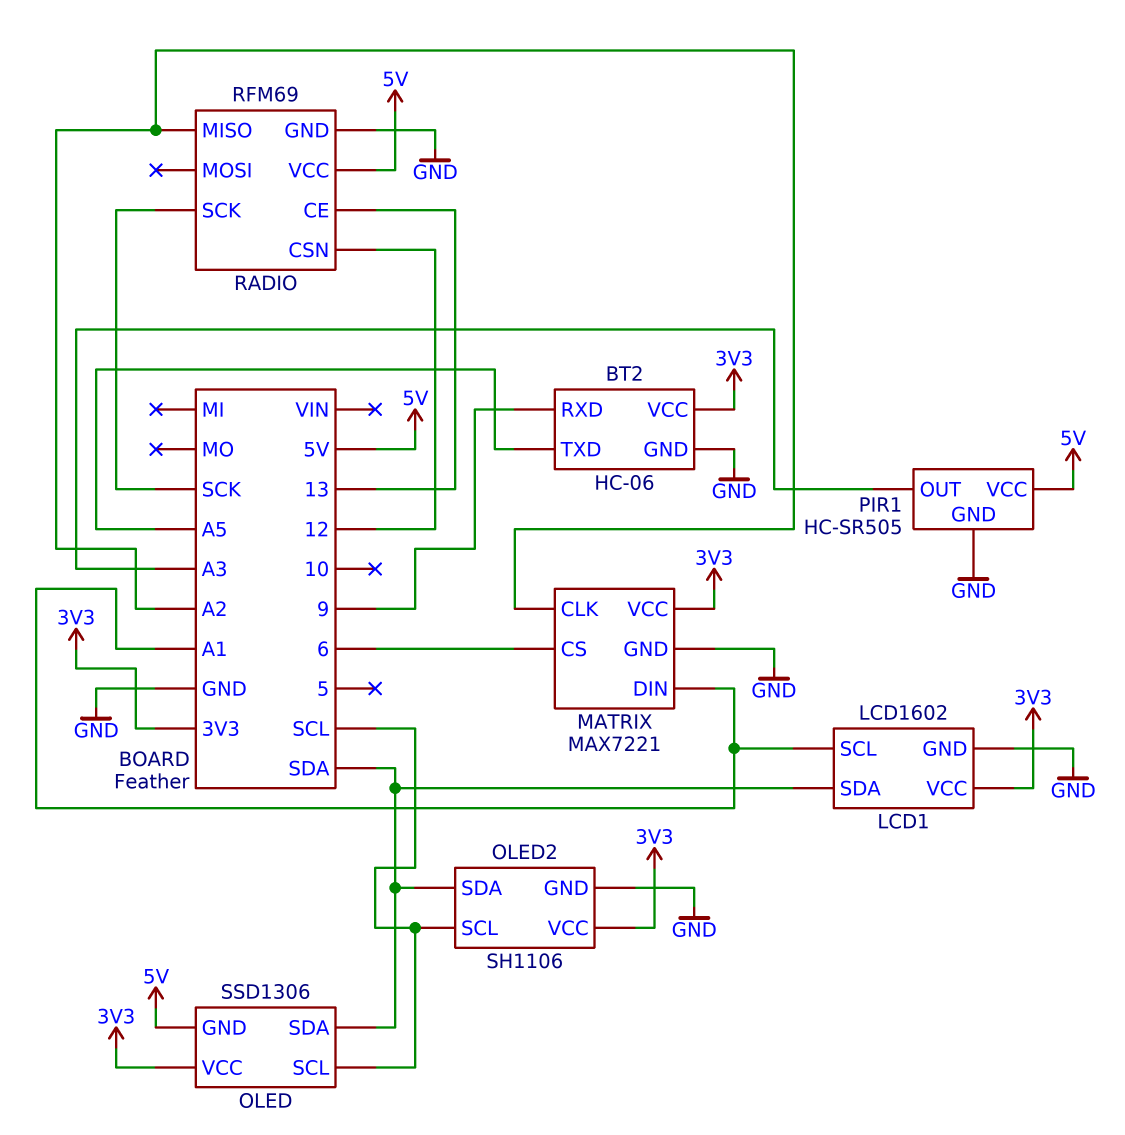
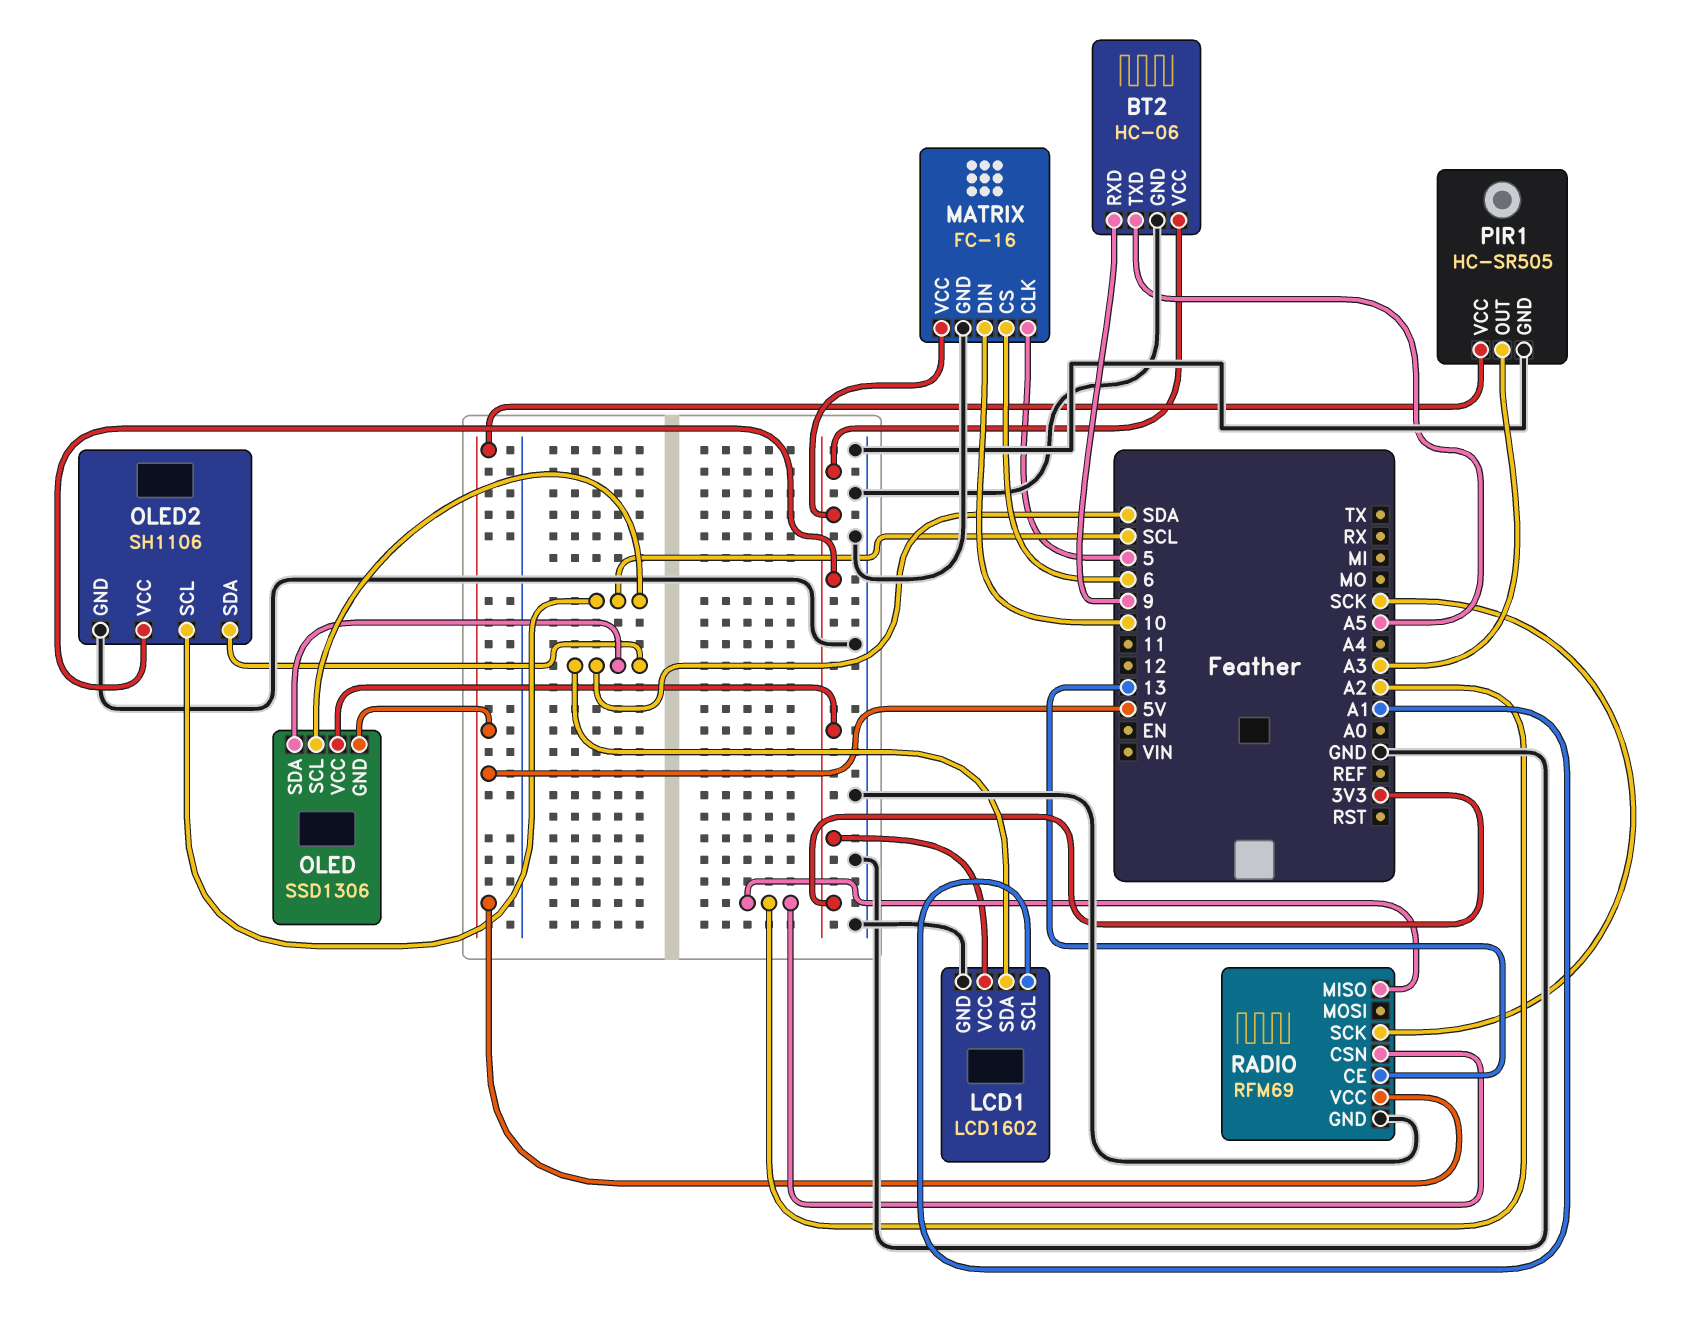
MATRIX: MAX7221 -> FC-16
MATRIX pin CLK: A2 -> 5
MATRIX pin DIN: A1 -> 10
RADIO pin CSN: 12 -> A2

